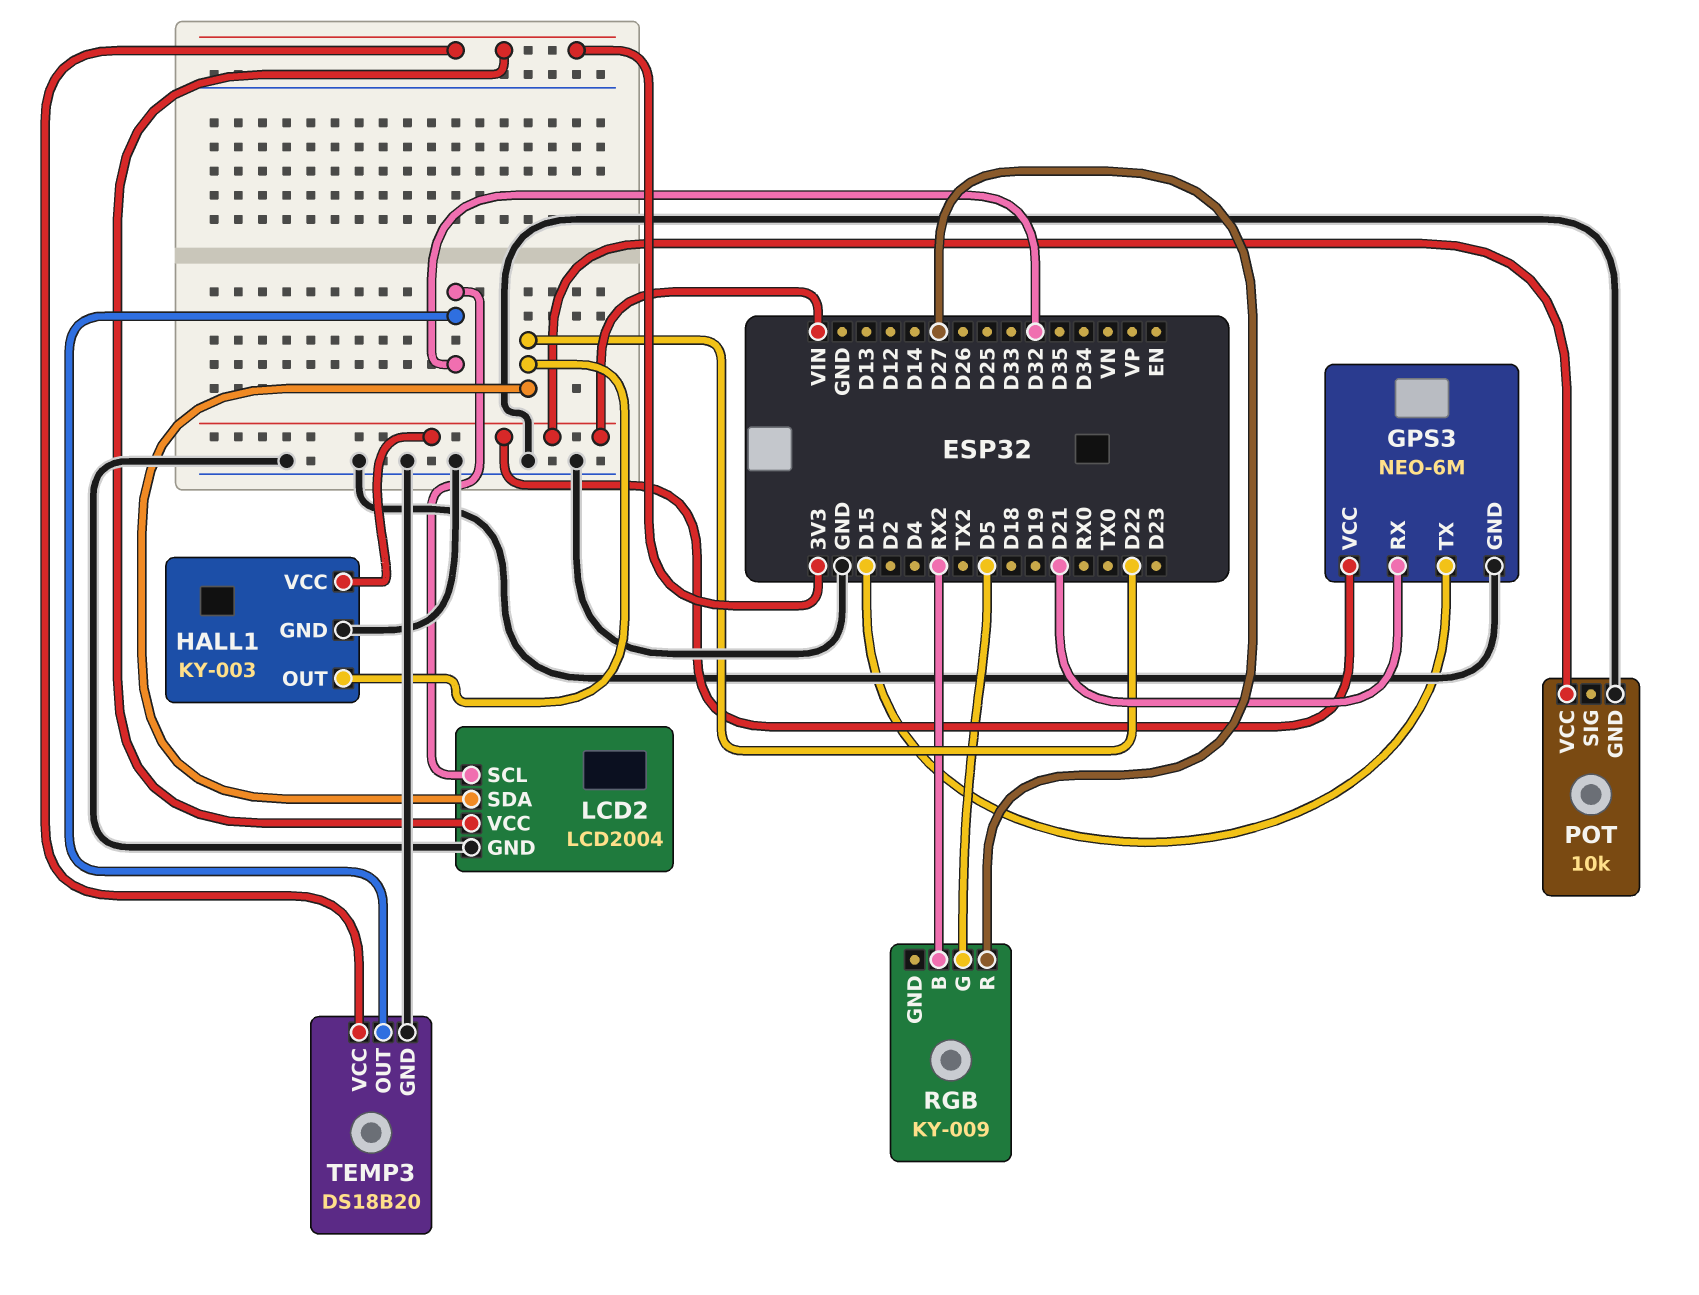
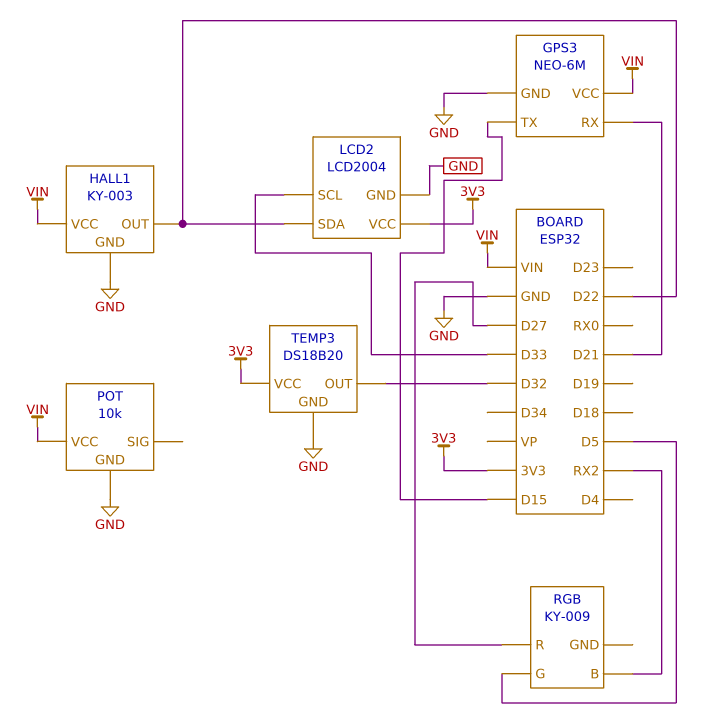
LCD2 pin SCL: D32 -> D33

